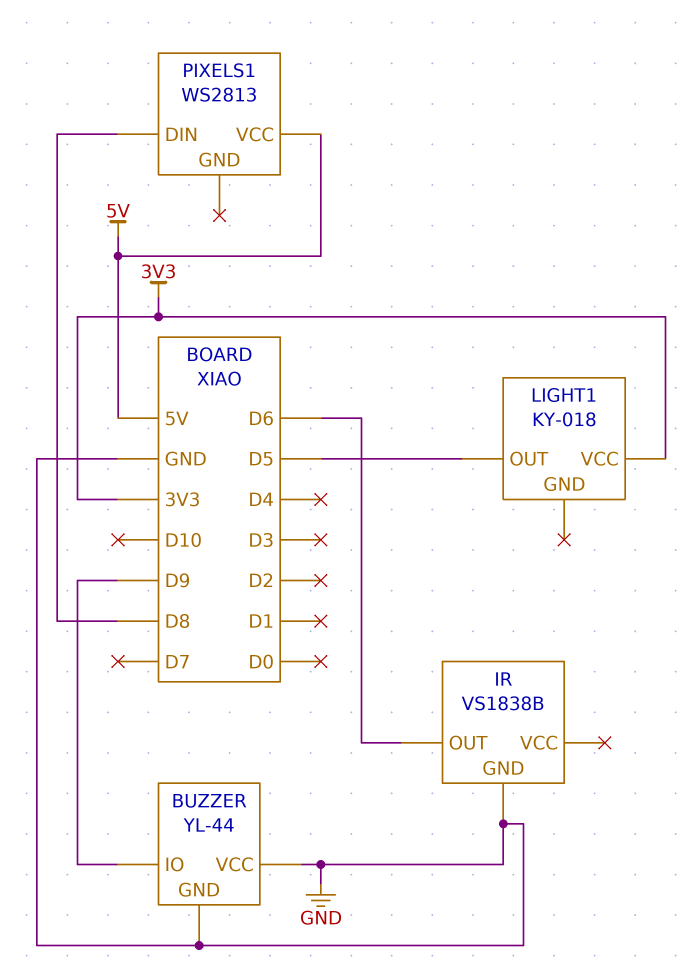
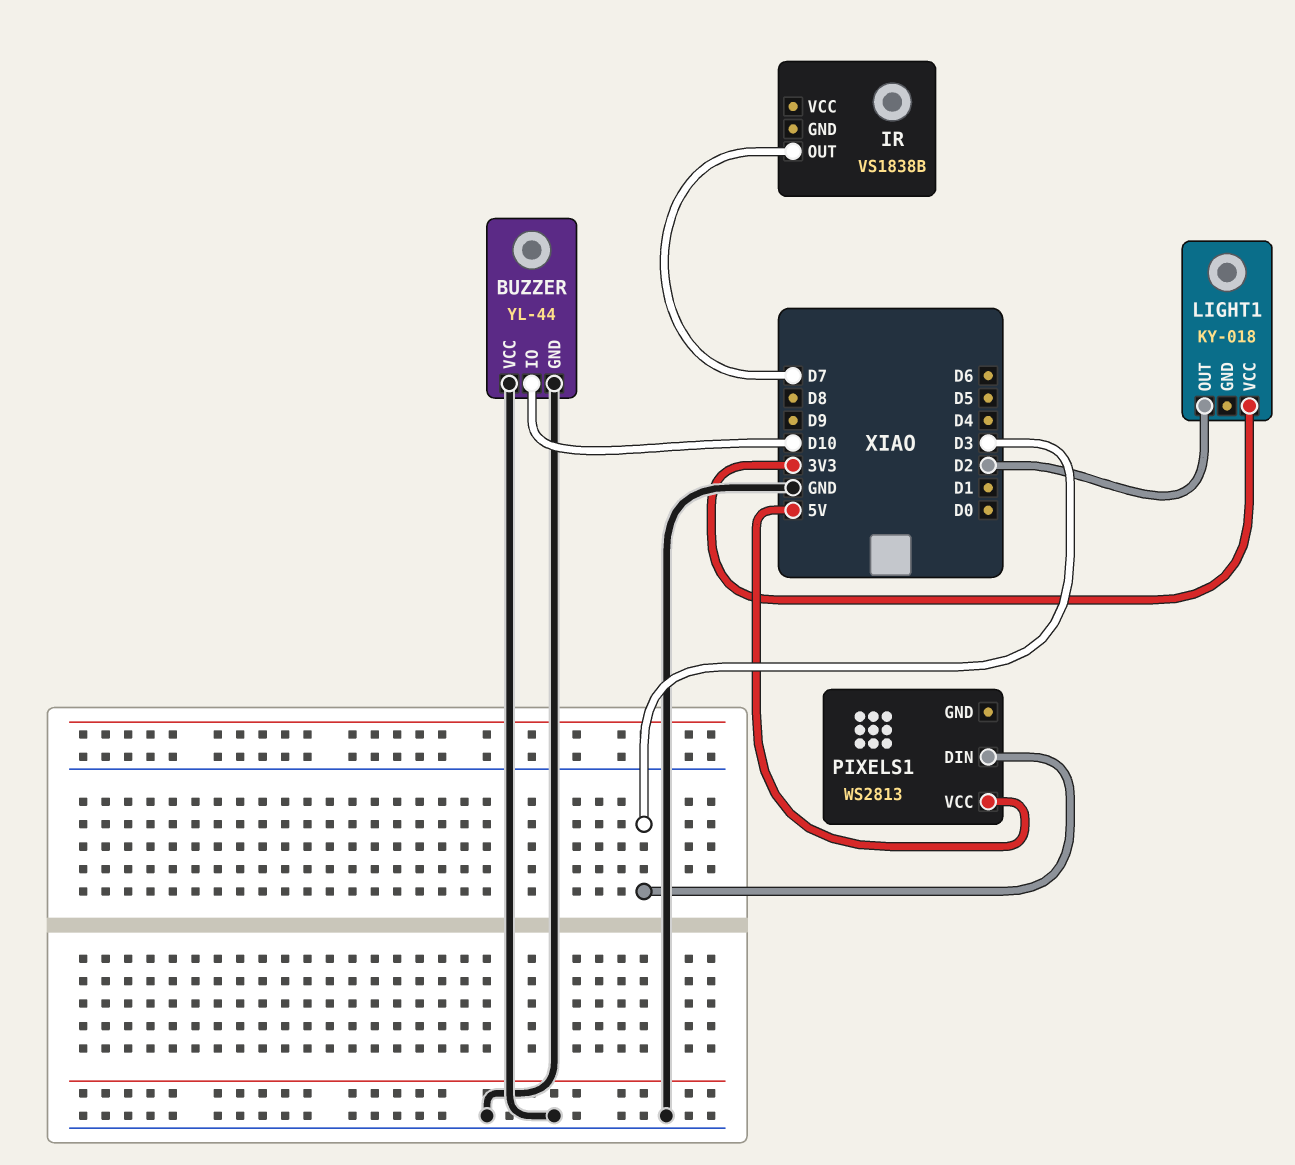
BUZZER pin IO: D9 -> D10
IR pin GND: GND -> none
IR pin OUT: D6 -> D7
LIGHT1 pin OUT: D5 -> D2
PIXELS1 pin DIN: D8 -> D3

